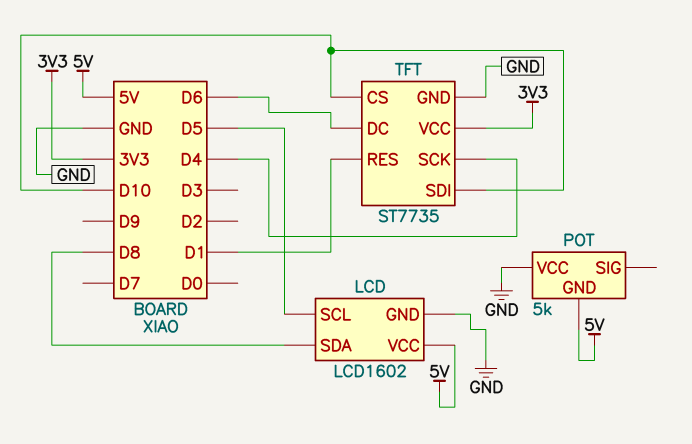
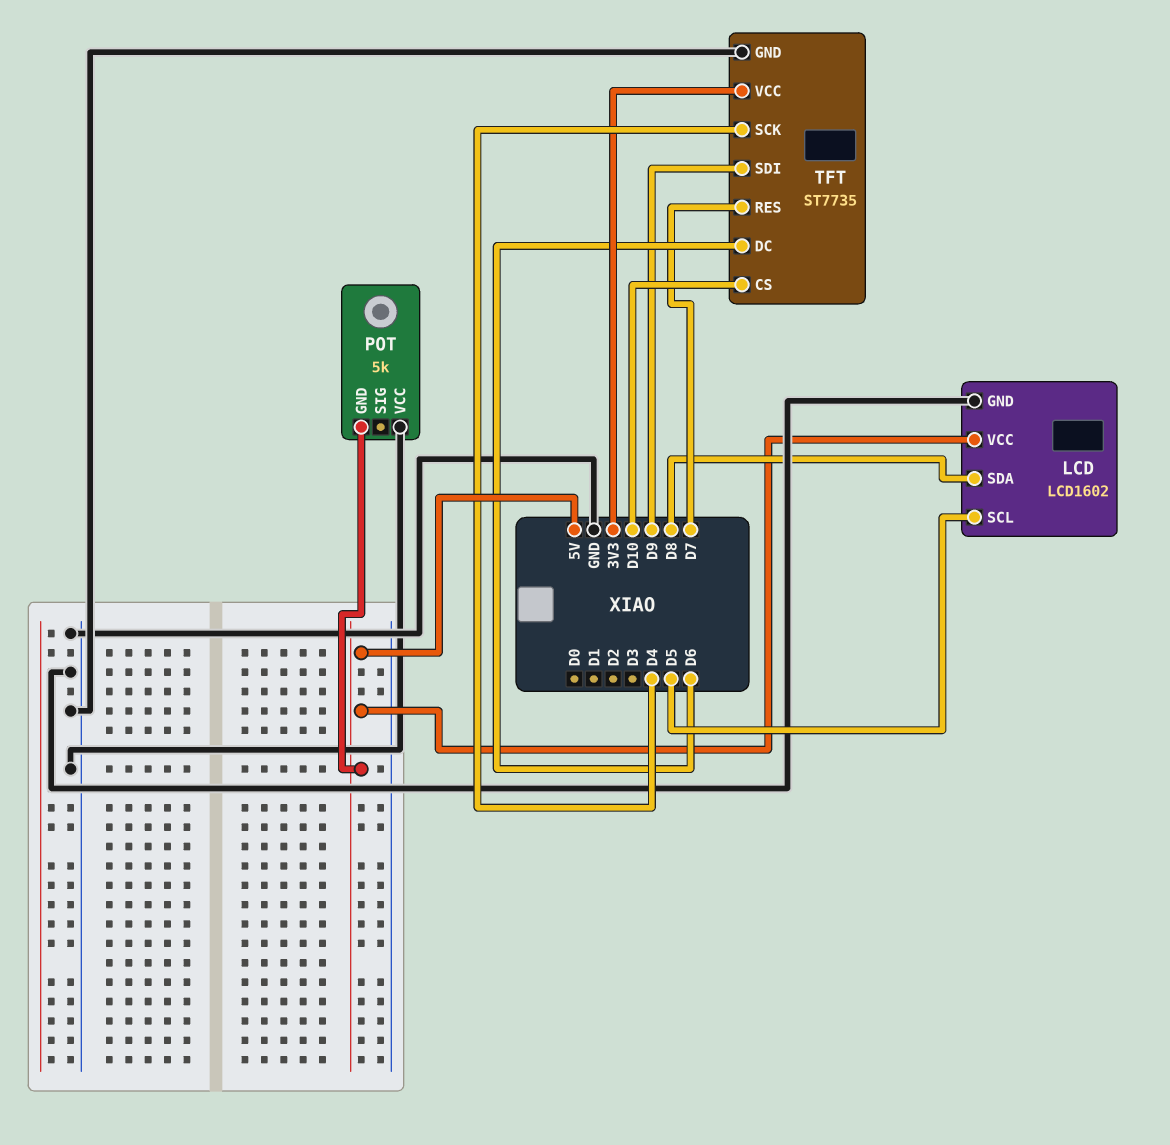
TFT pin RES: D1 -> D7
TFT pin SDI: D10 -> D9

